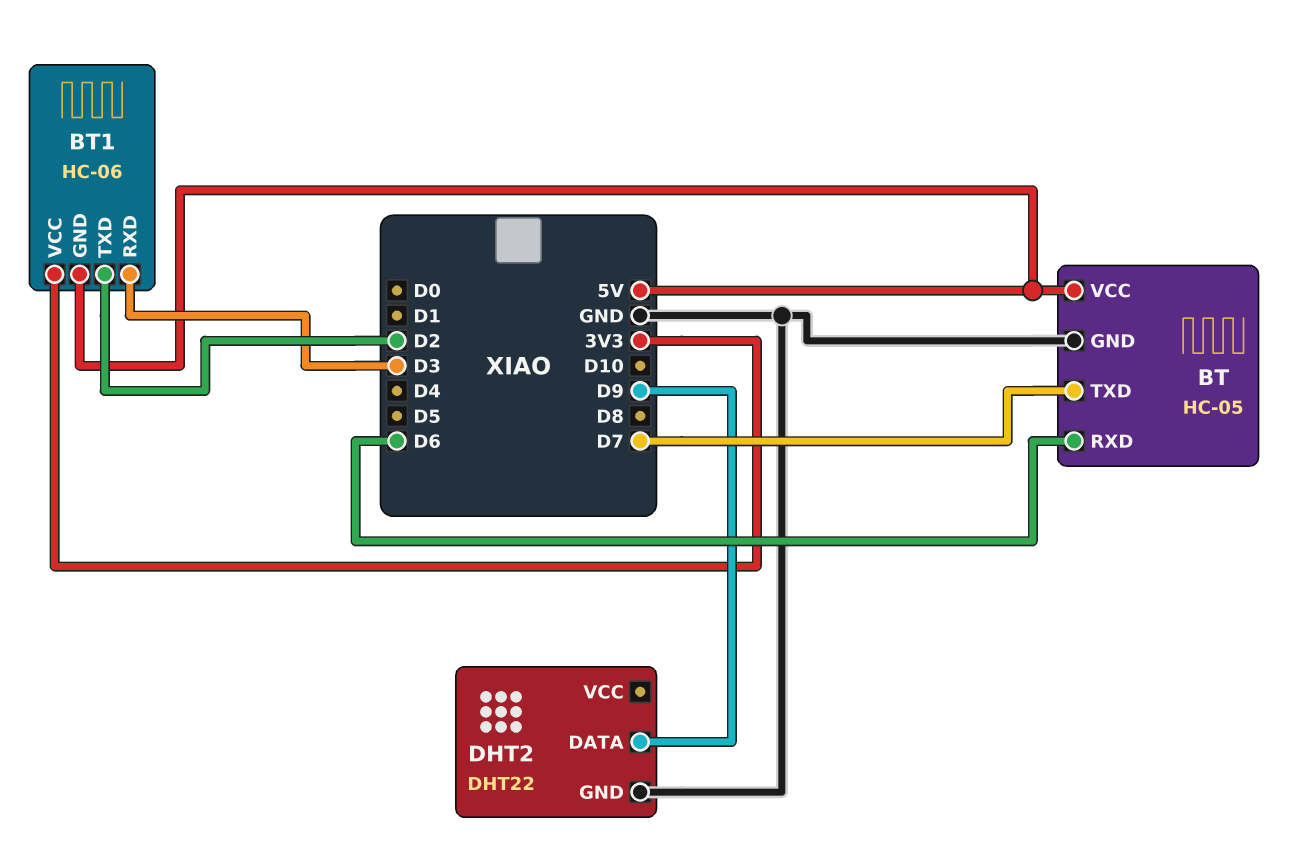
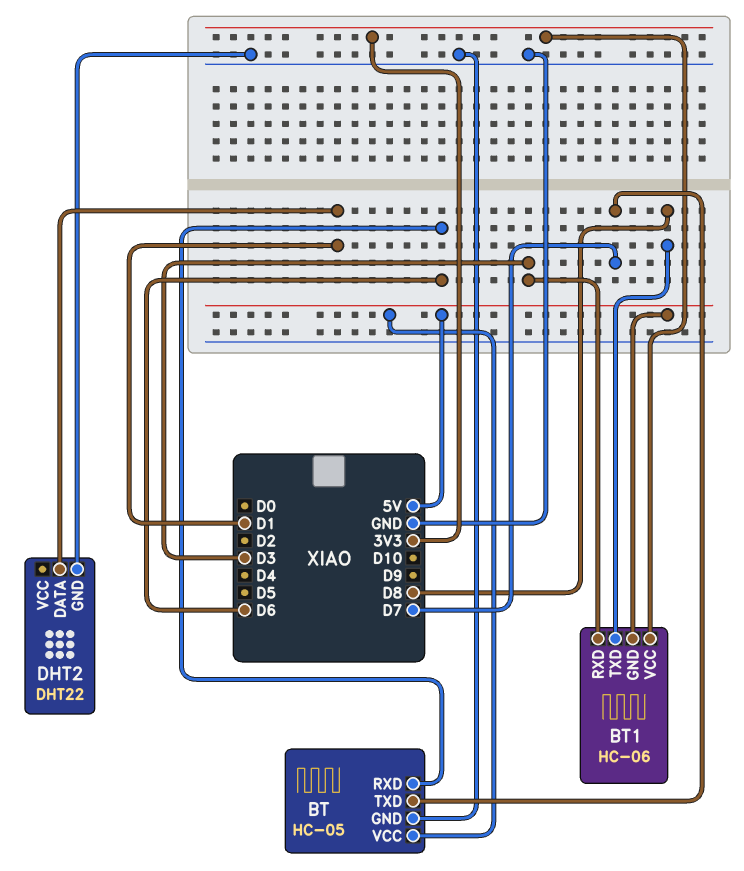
BT1 pin TXD: D2 -> D8
DHT2 pin DATA: D9 -> D1

